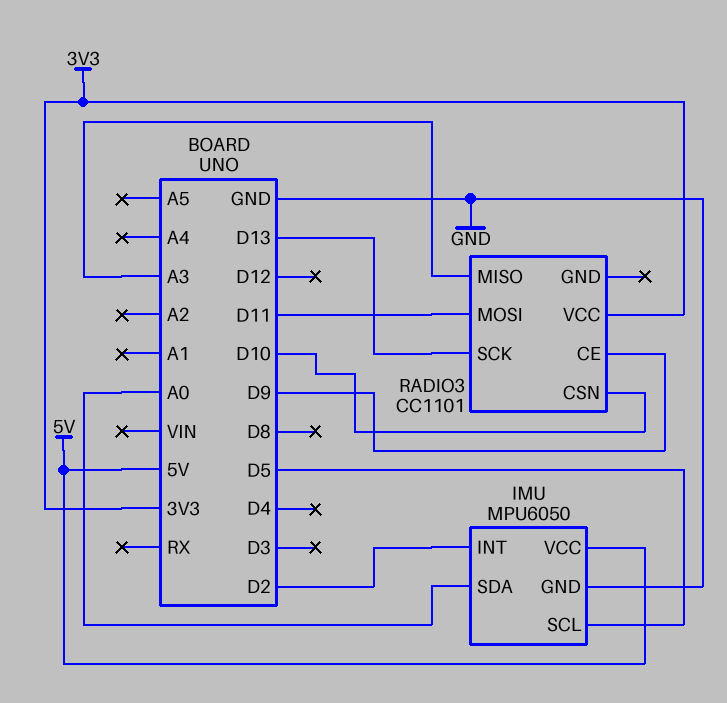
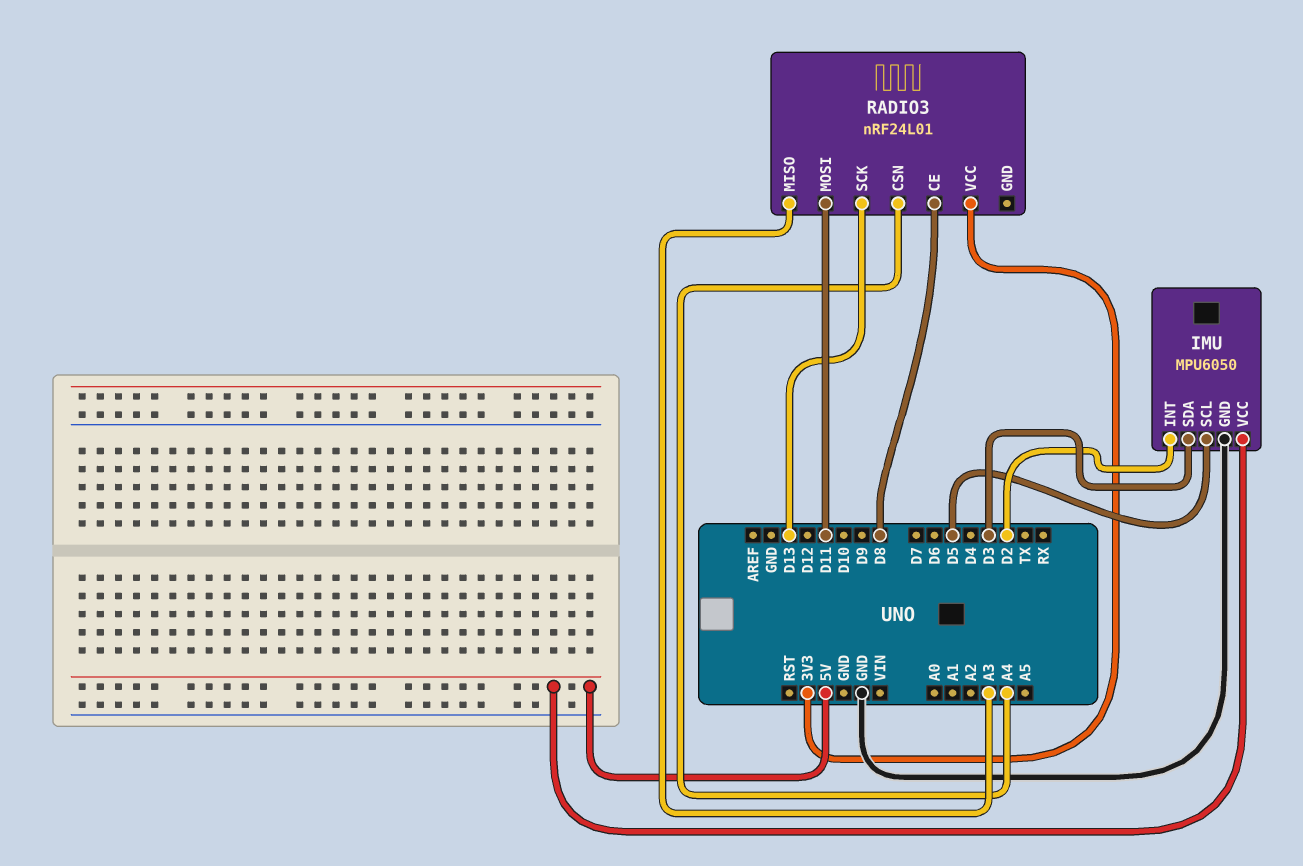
IMU pin SDA: A0 -> D3
RADIO3: CC1101 -> nRF24L01
RADIO3 pin CE: D9 -> D8
RADIO3 pin CSN: D10 -> A4

